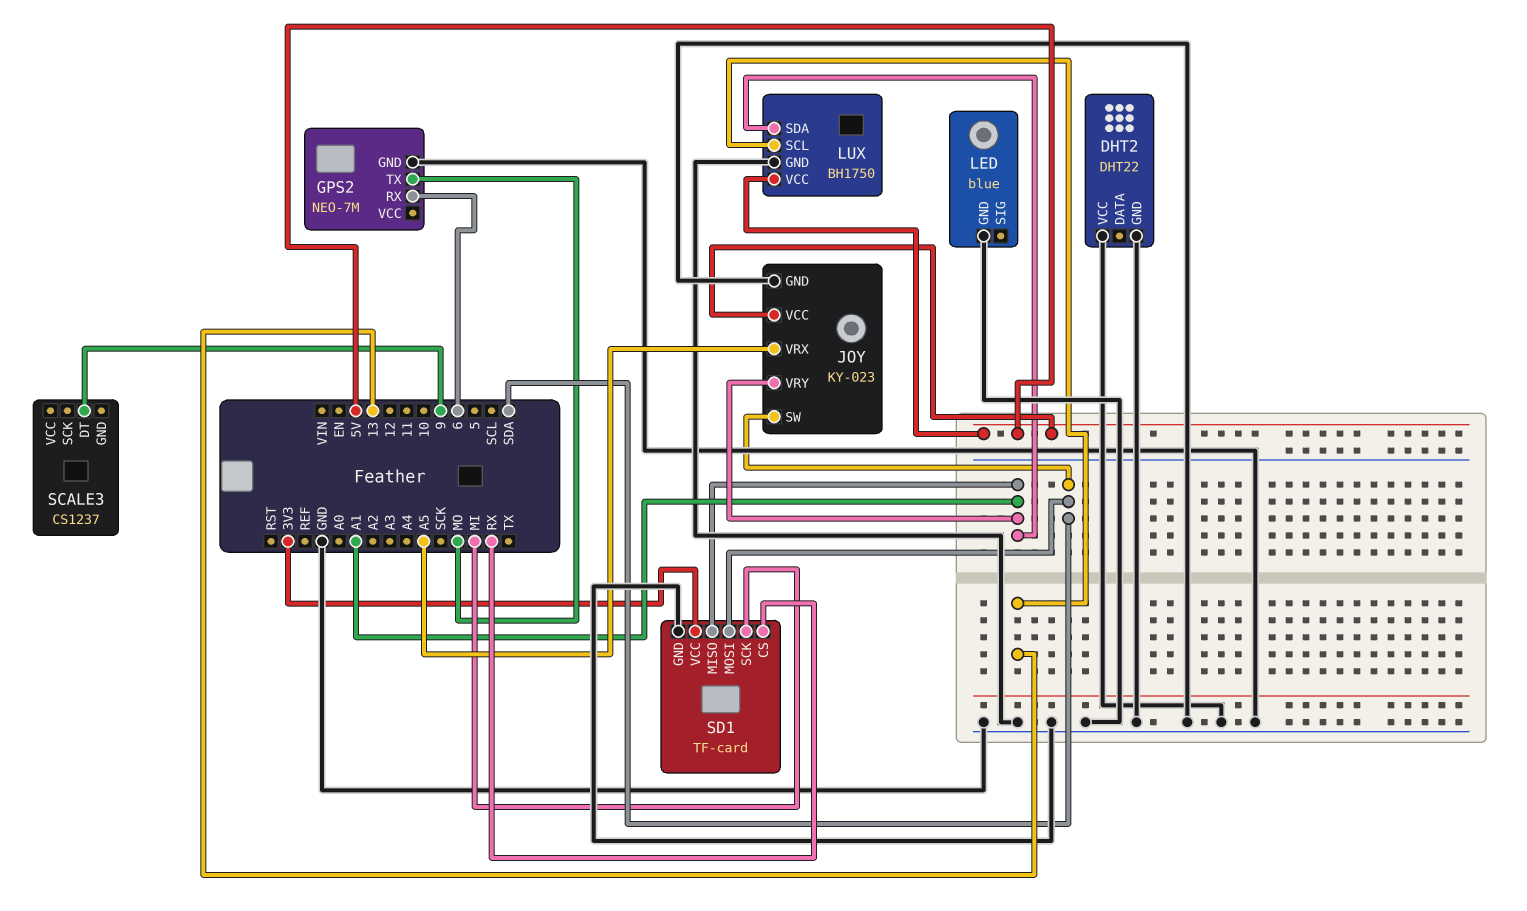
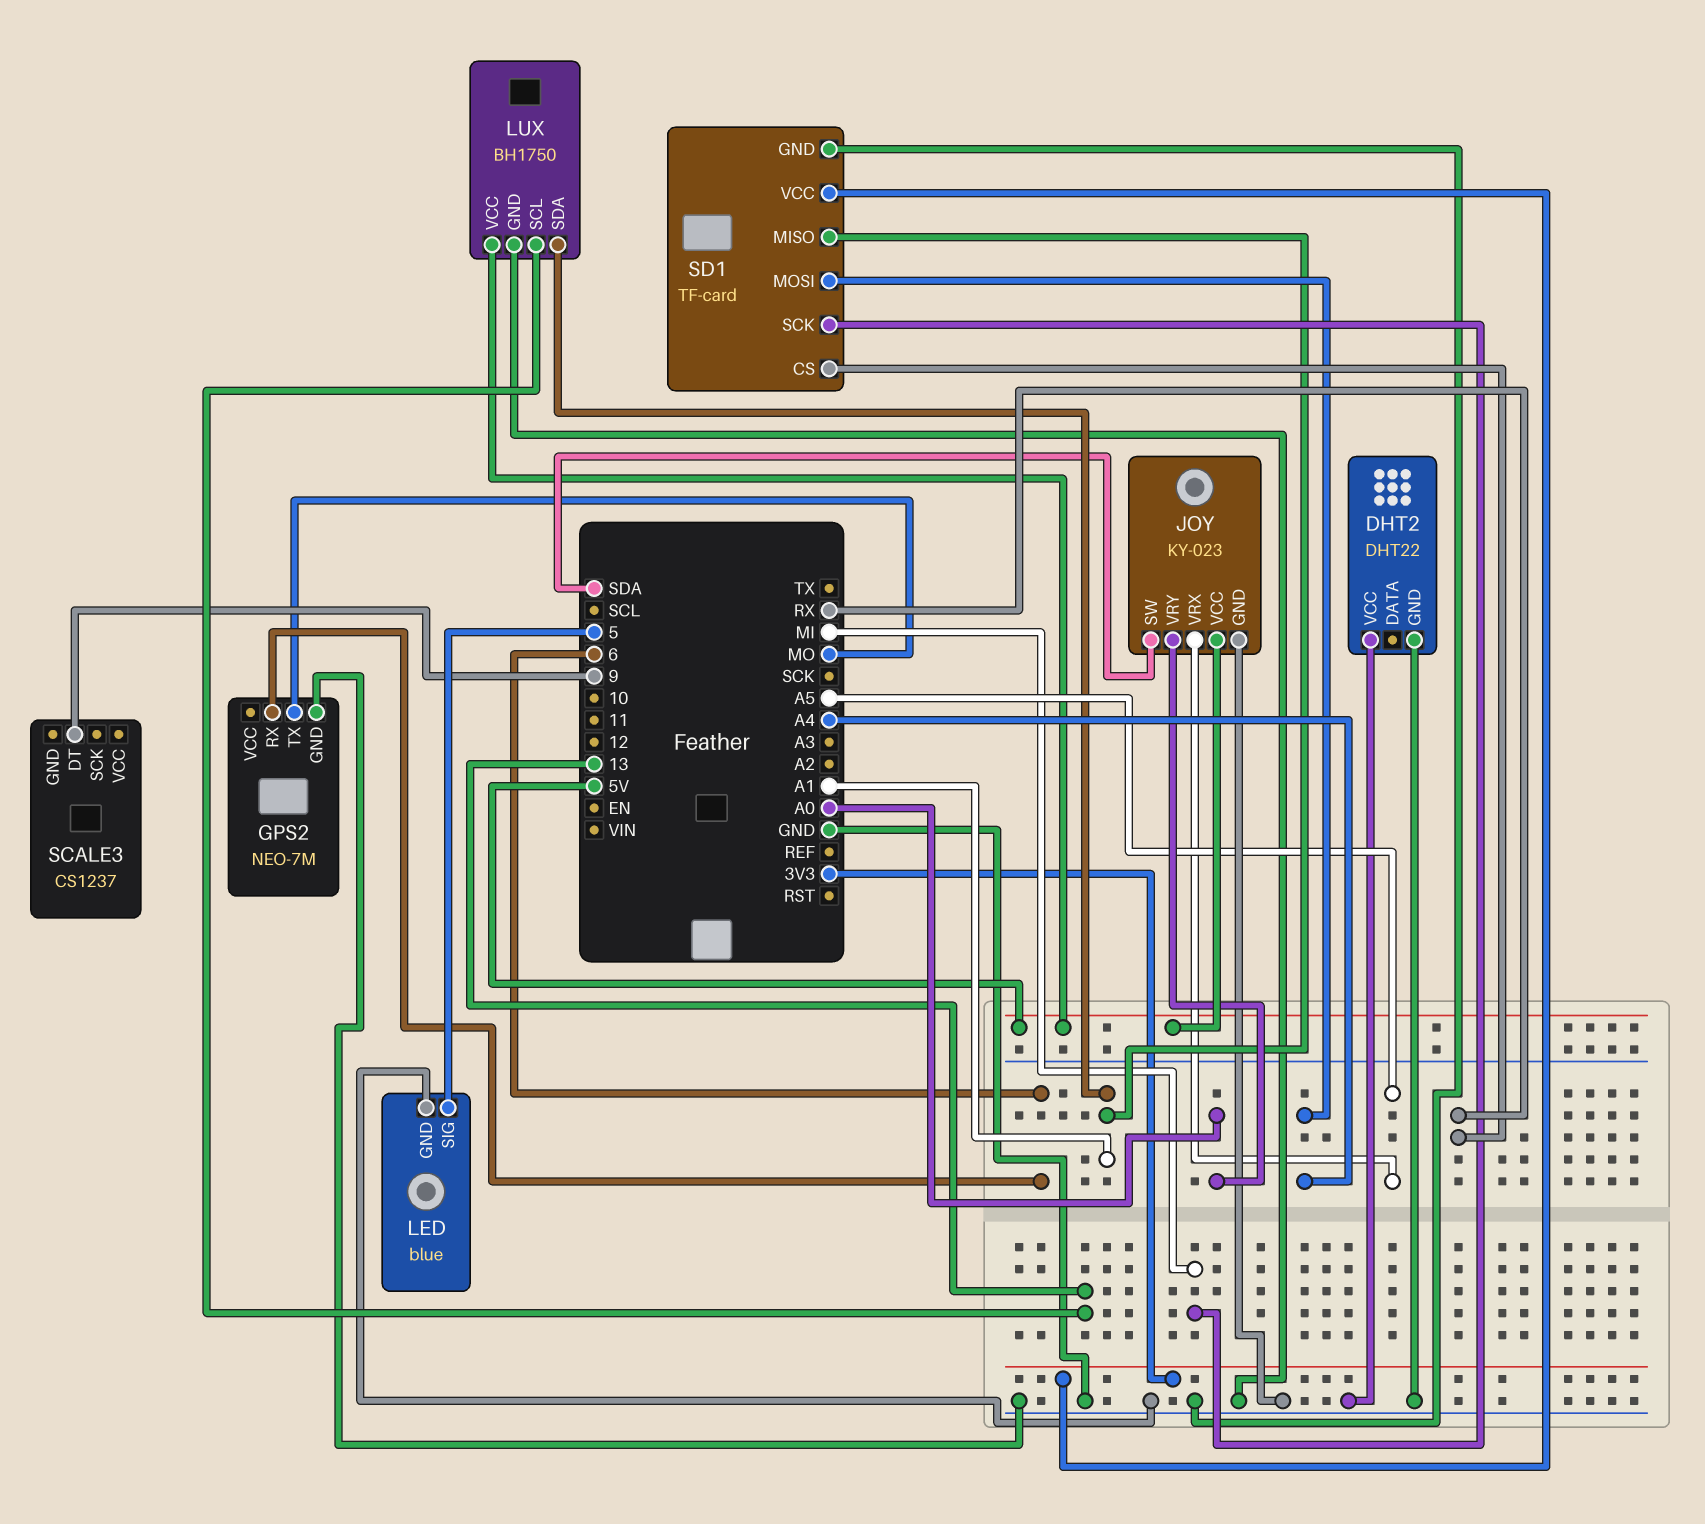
JOY pin VRY: A1 -> A0
LED pin SIG: none -> 5
SD1 pin MOSI: SDA -> A4

